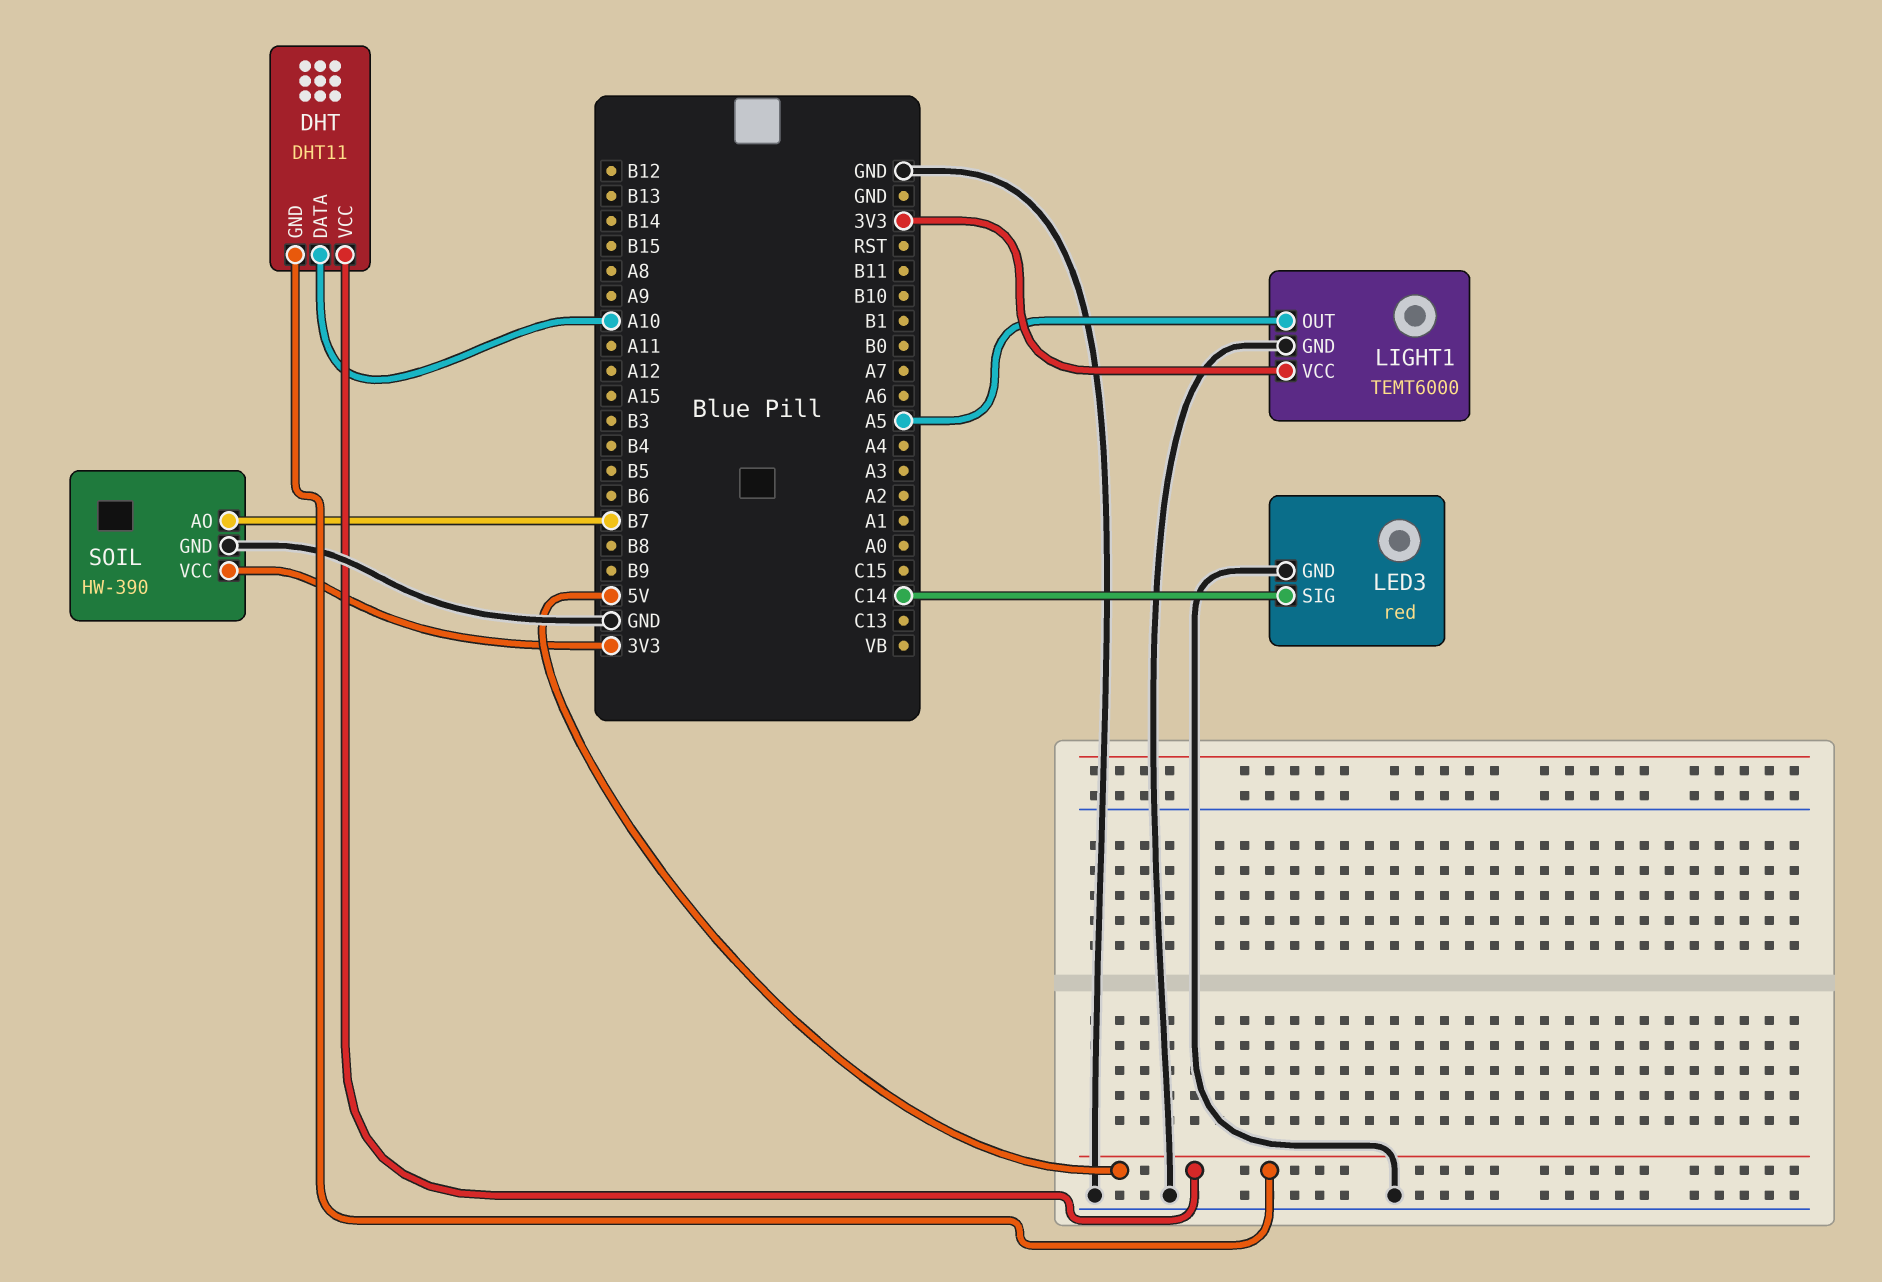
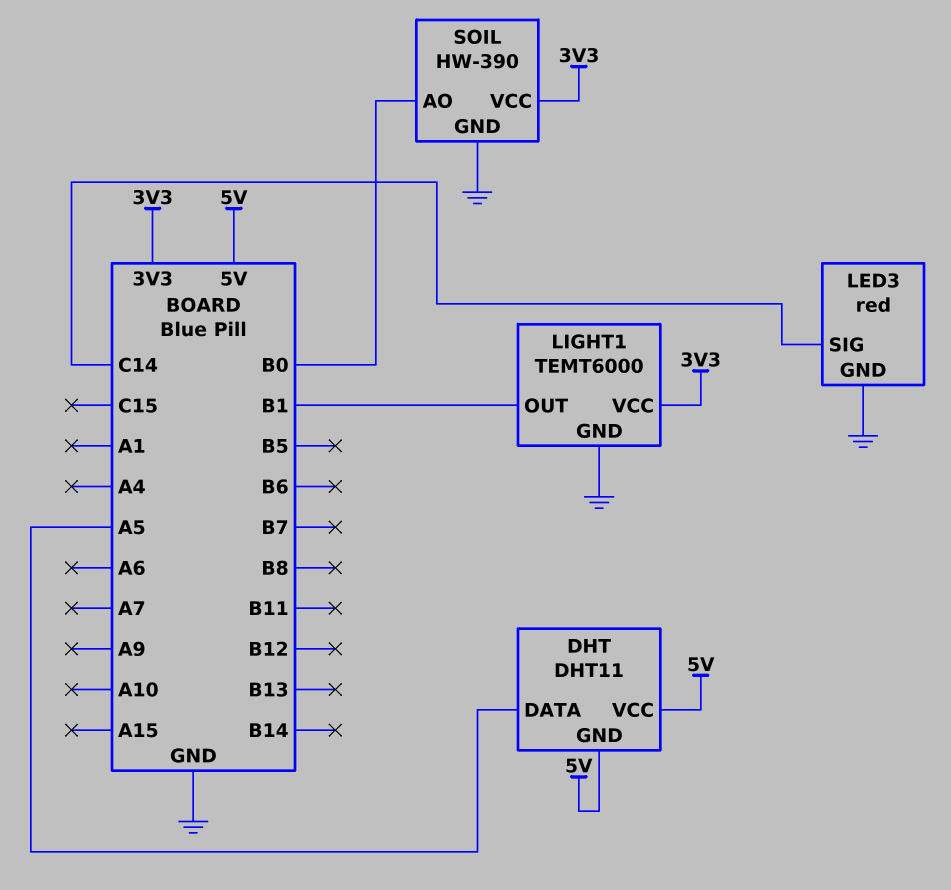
DHT pin DATA: A10 -> A5
LIGHT1 pin OUT: A5 -> B1
SOIL pin AO: B7 -> B0

